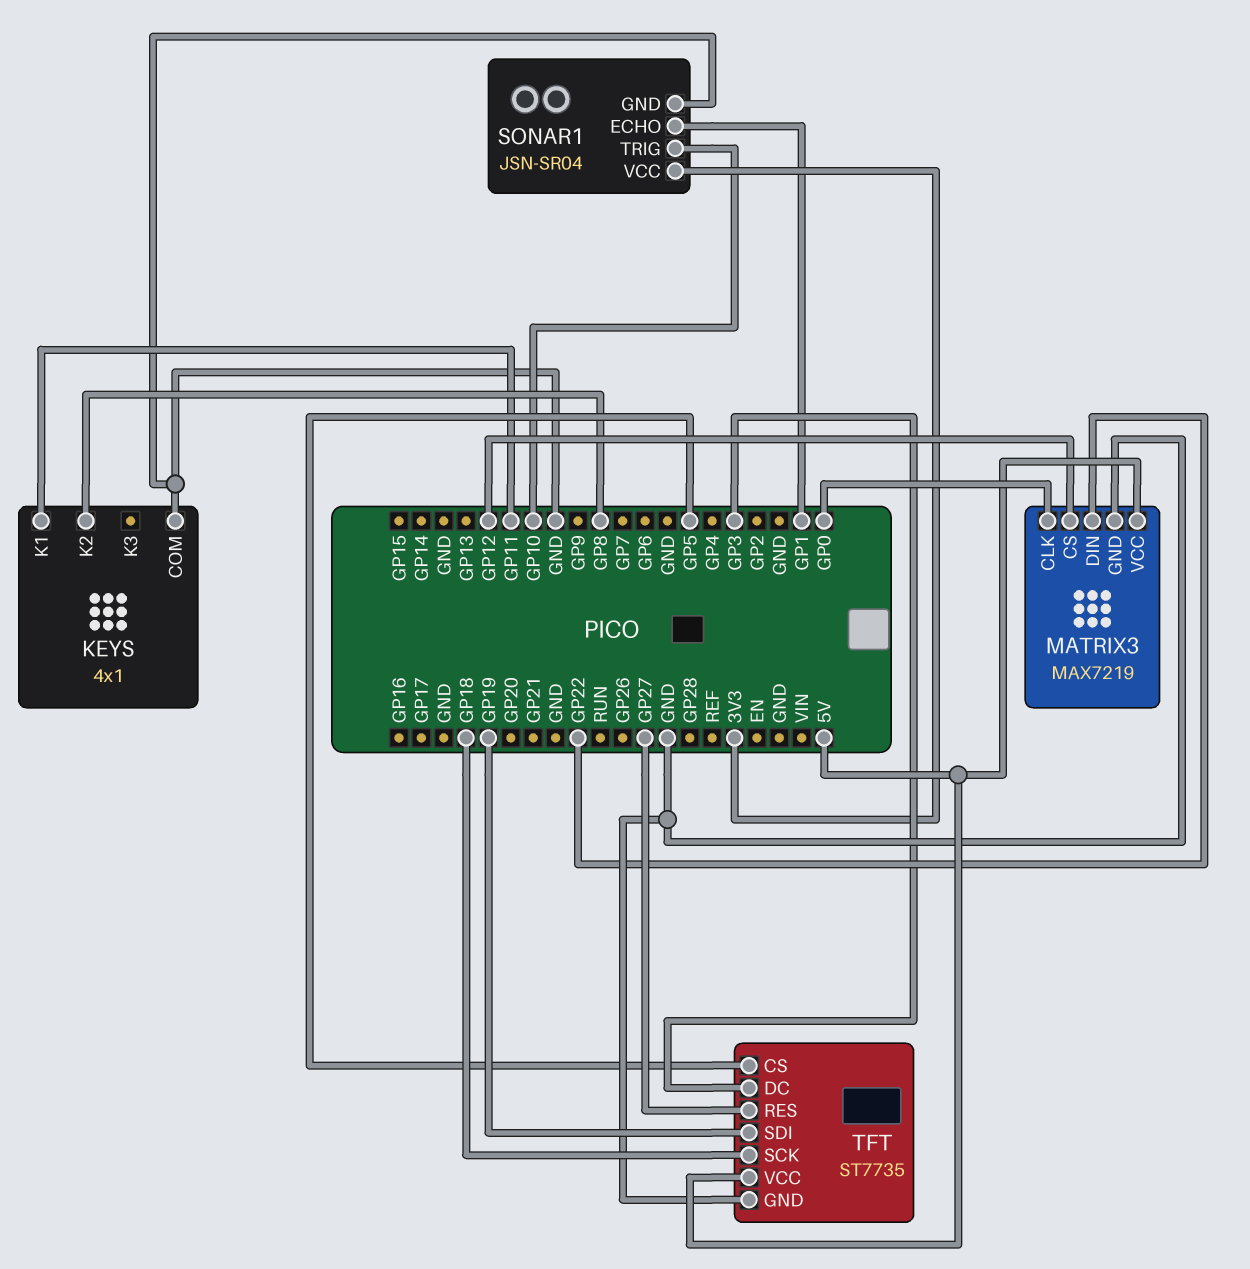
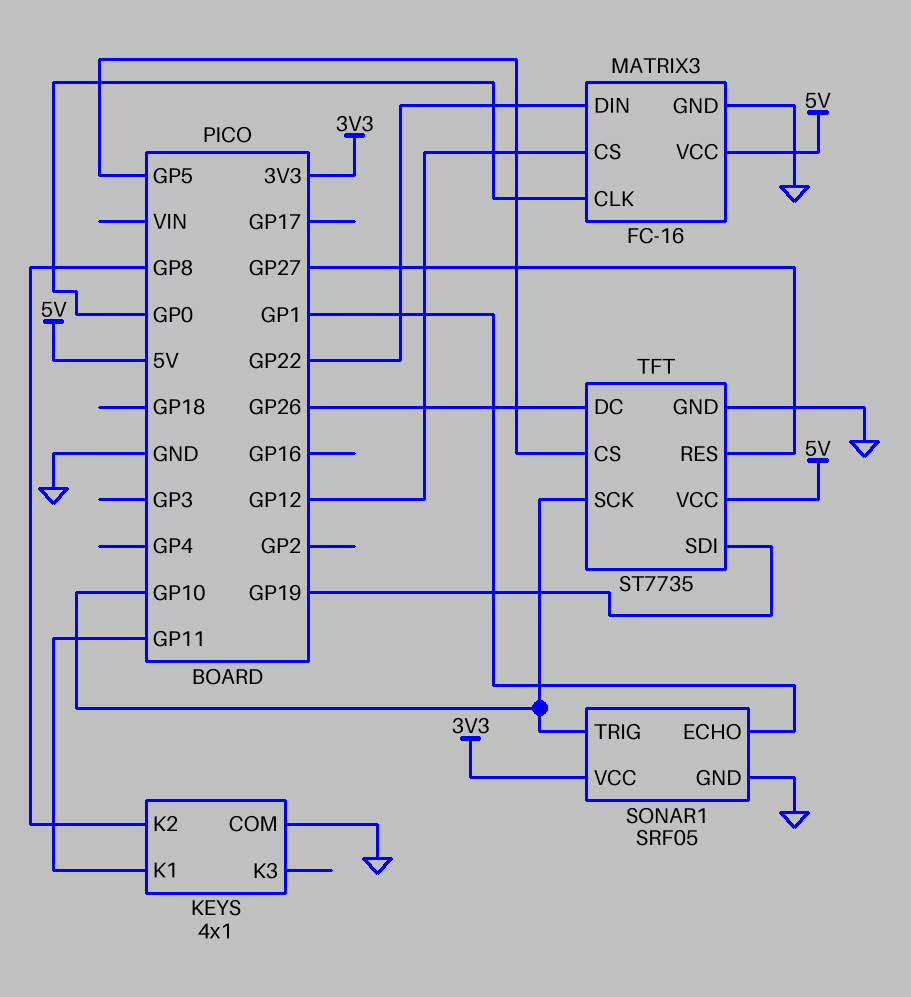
MATRIX3: MAX7219 -> FC-16
SONAR1: JSN-SR04 -> SRF05
TFT pin DC: GP3 -> GP26
TFT pin SCK: GP18 -> GP10

